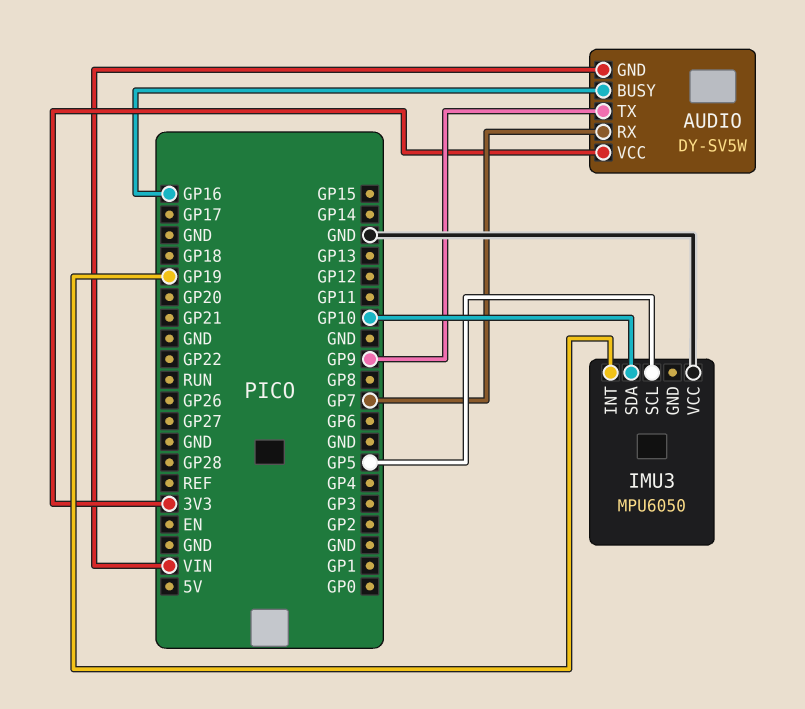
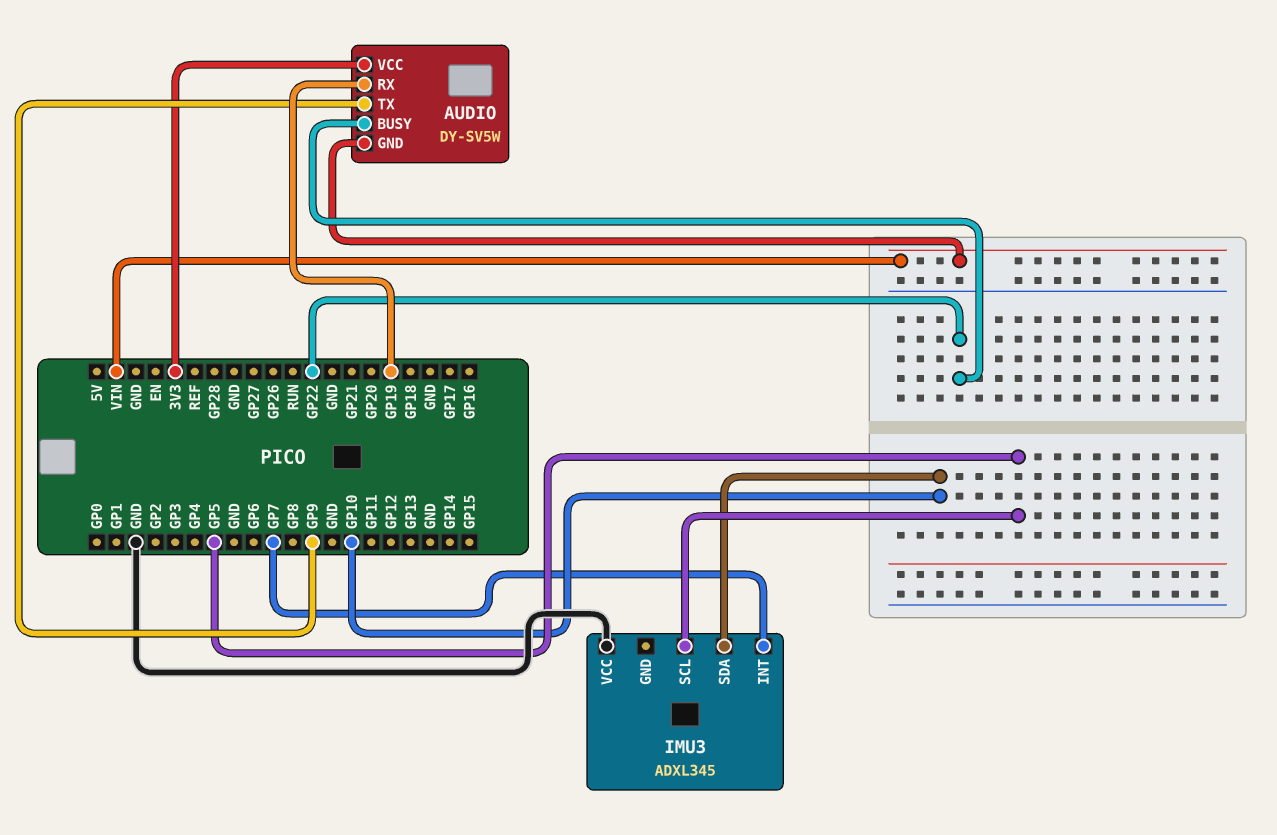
AUDIO pin BUSY: GP16 -> GP22
AUDIO pin RX: GP7 -> GP19
IMU3: MPU6050 -> ADXL345
IMU3 pin INT: GP19 -> GP7

